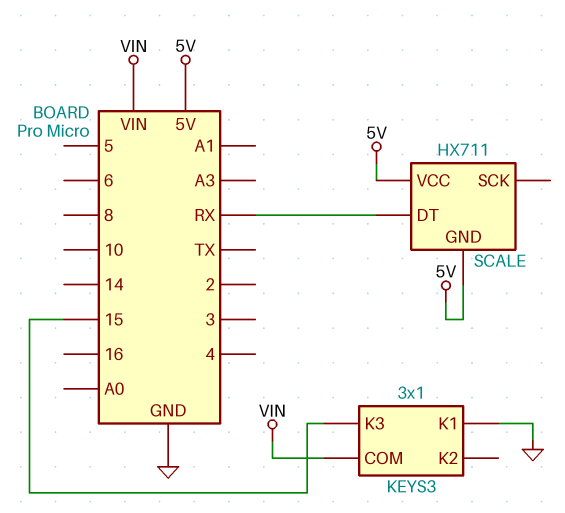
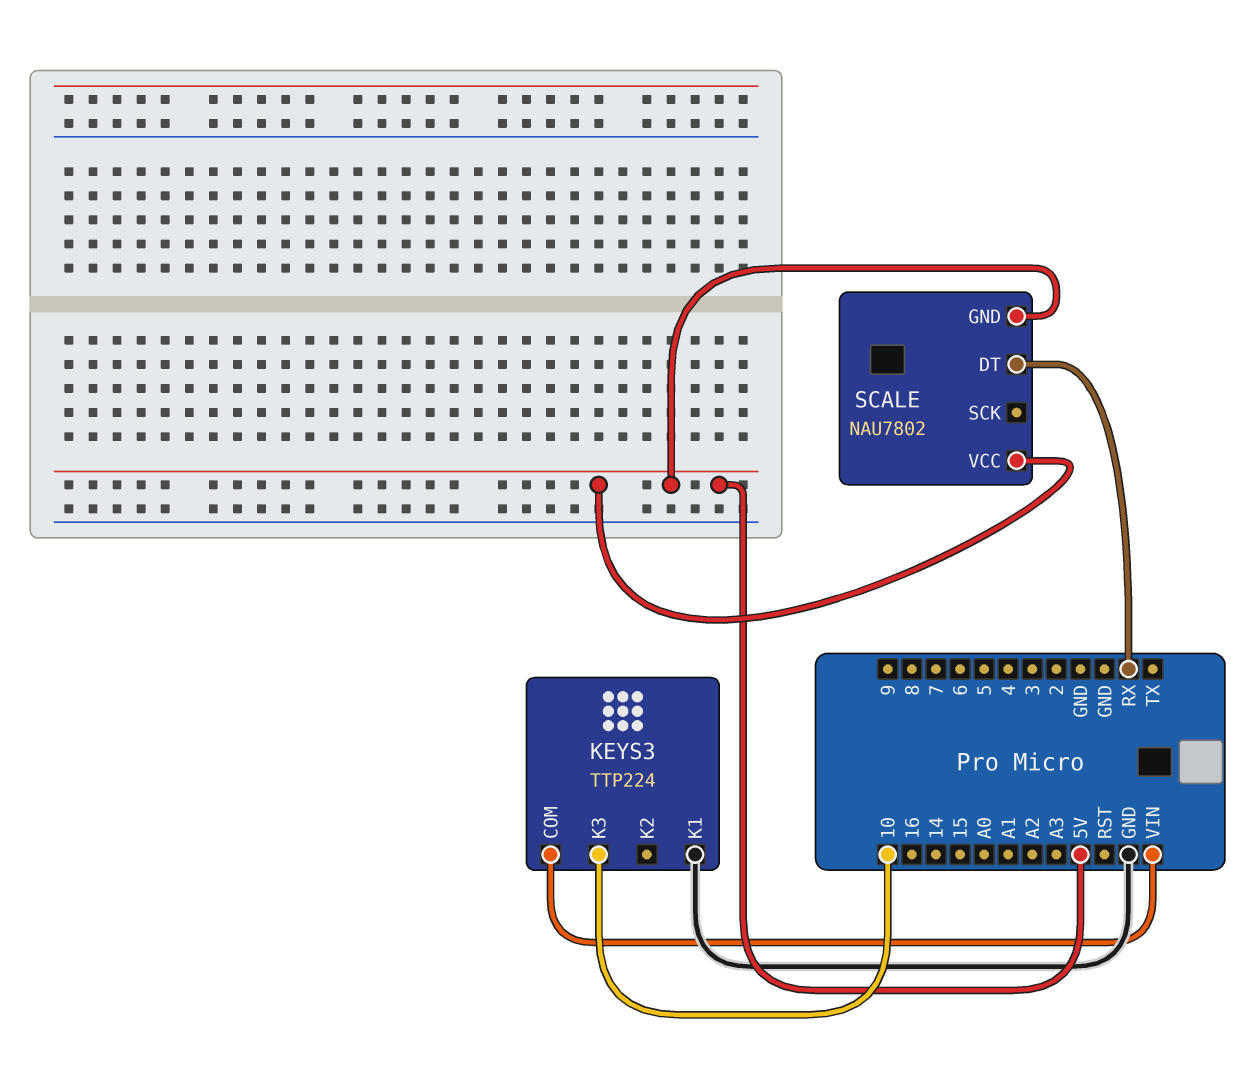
KEYS3: 3x1 -> TTP224
KEYS3 pin K3: 15 -> 10
SCALE: HX711 -> NAU7802

